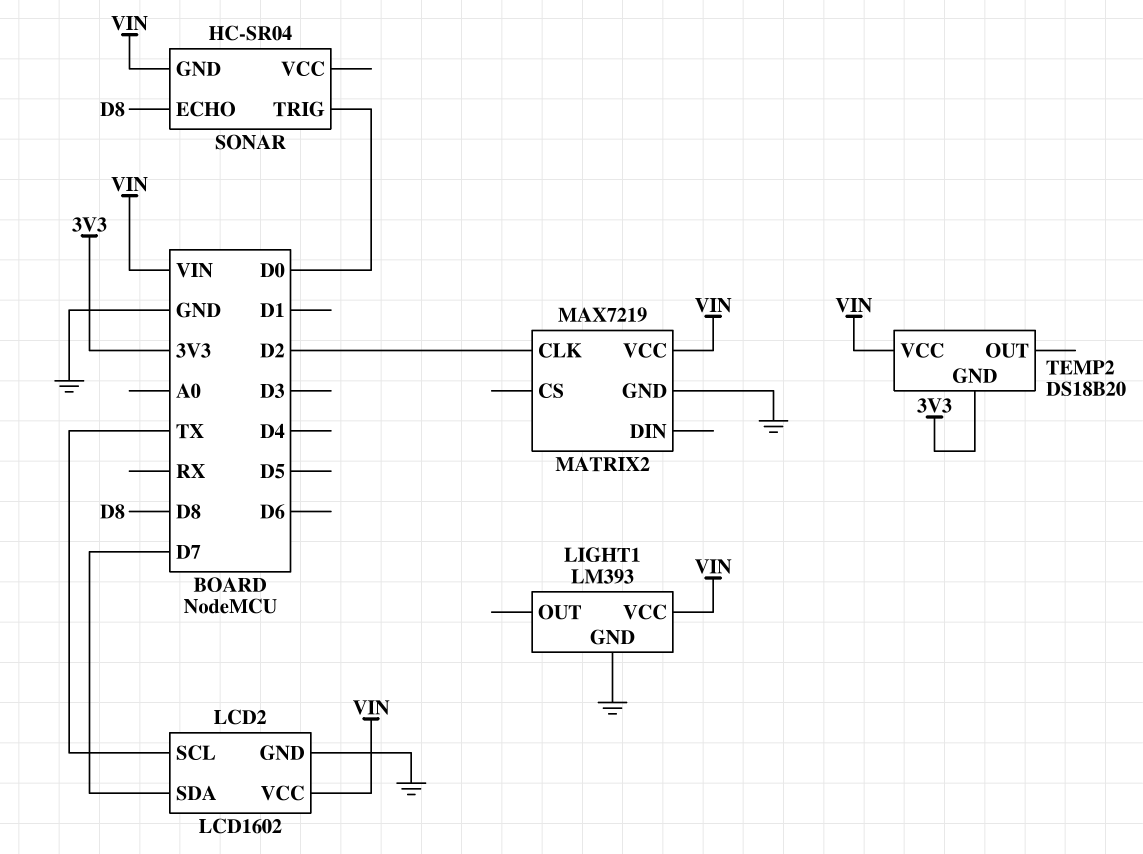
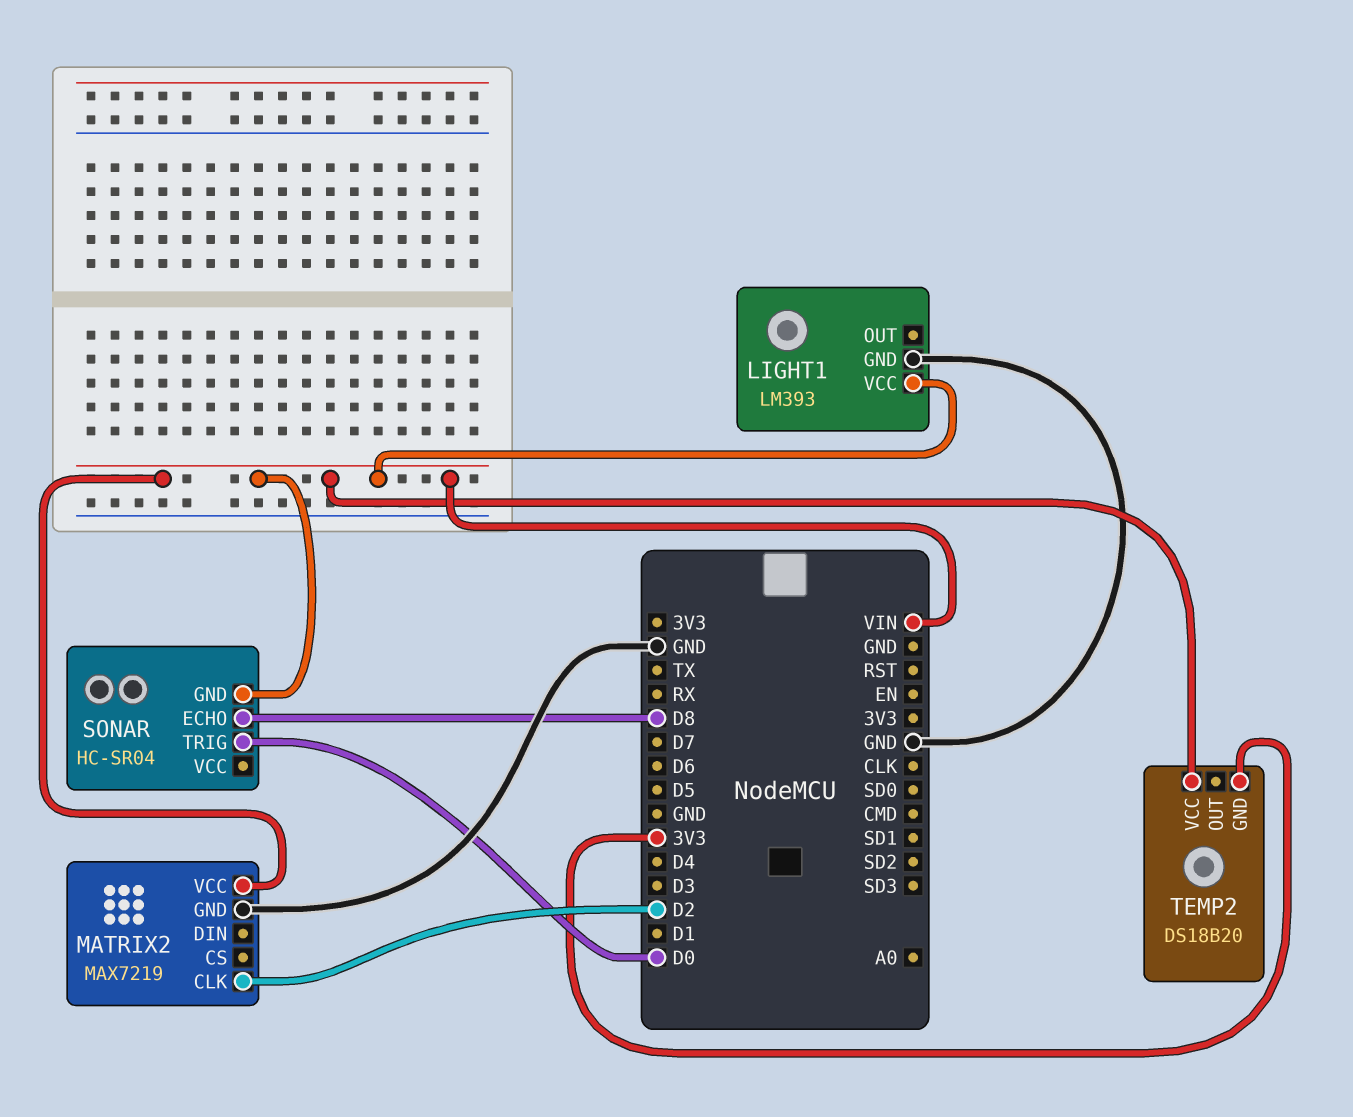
LCD2: LCD1602 -> none
LCD2 pin GND: GND -> none
LCD2 pin SCL: TX -> none
LCD2 pin SDA: D7 -> none
LCD2 pin VCC: VIN -> none

